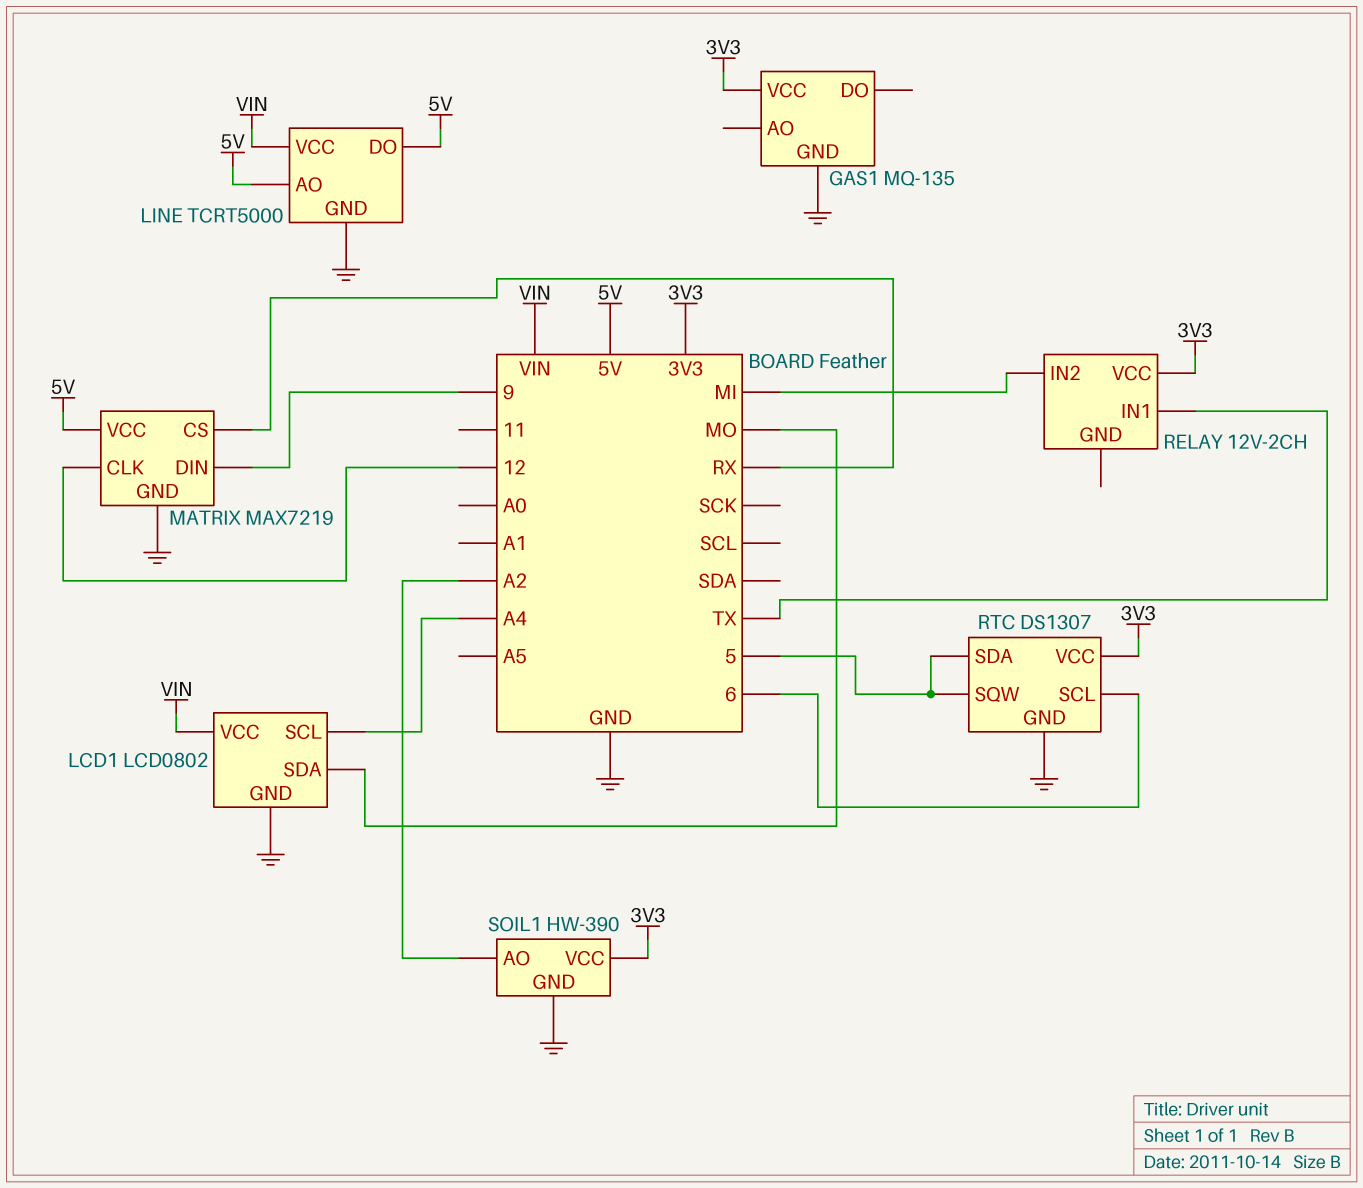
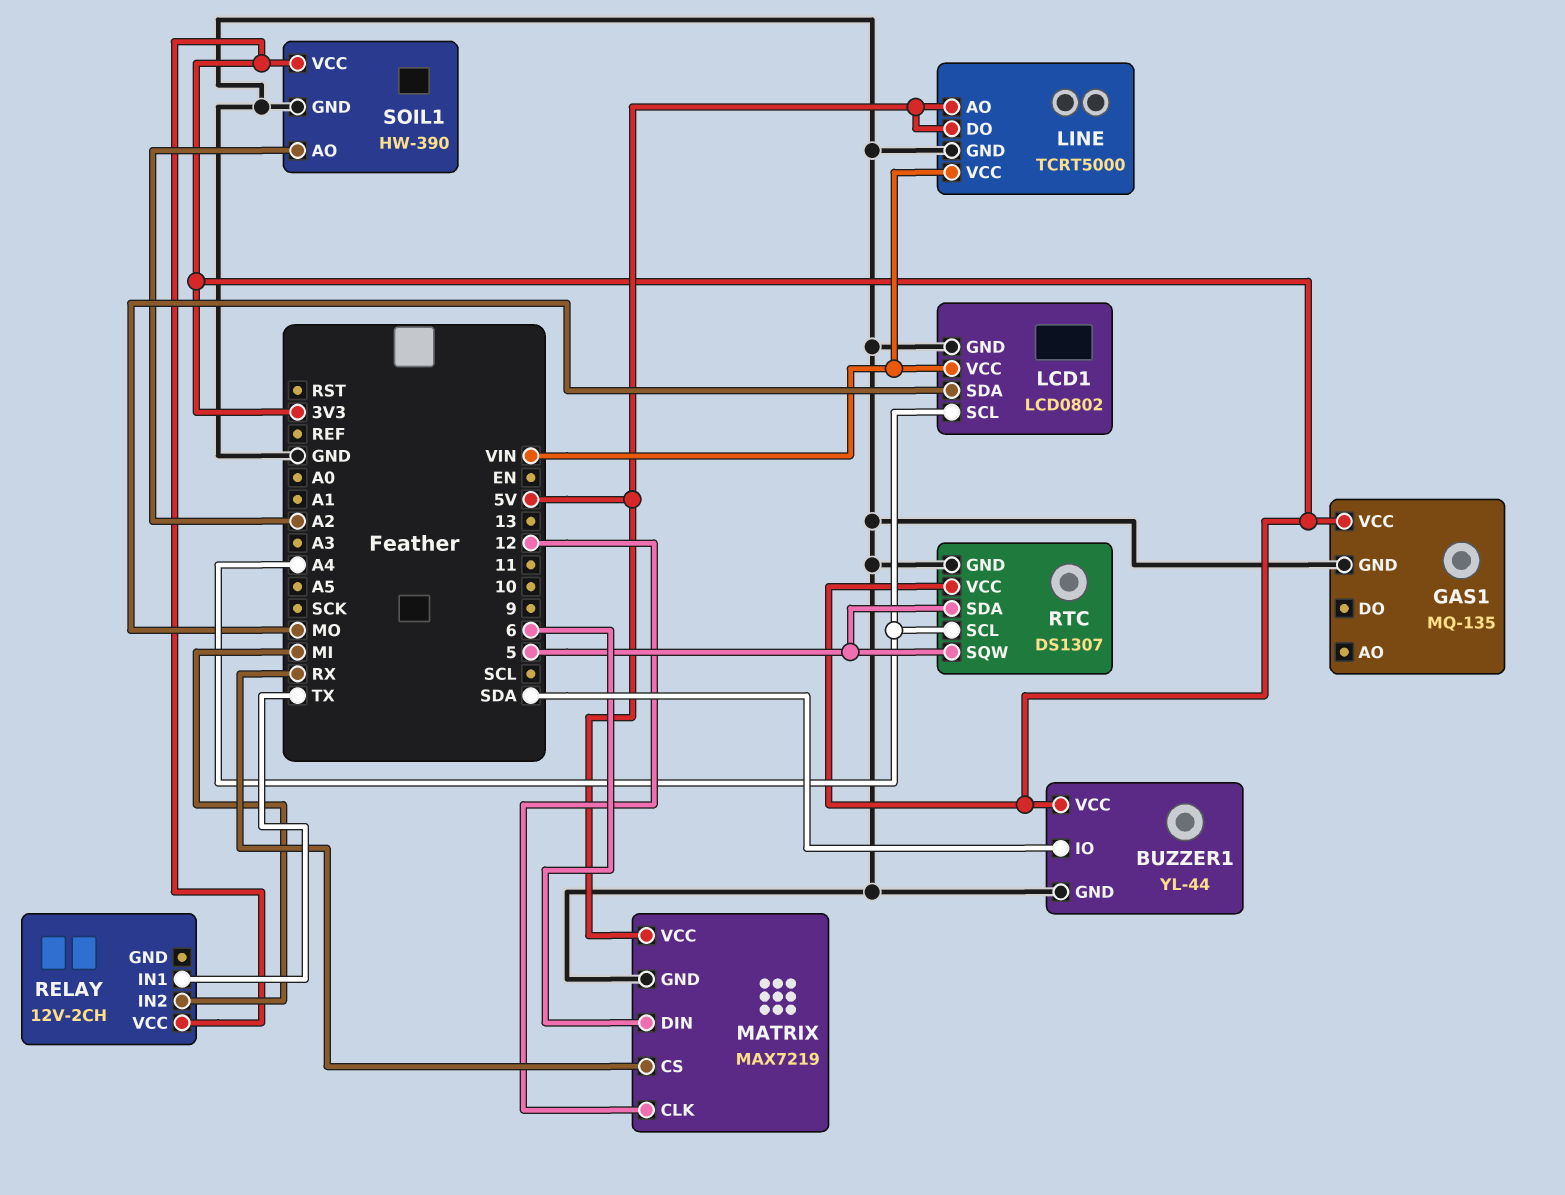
BUZZER1: none -> YL-44
BUZZER1 pin GND: none -> GND
BUZZER1 pin IO: none -> SDA
BUZZER1 pin VCC: none -> 3V3
MATRIX pin DIN: 9 -> 6
RTC pin SCL: 6 -> A4

